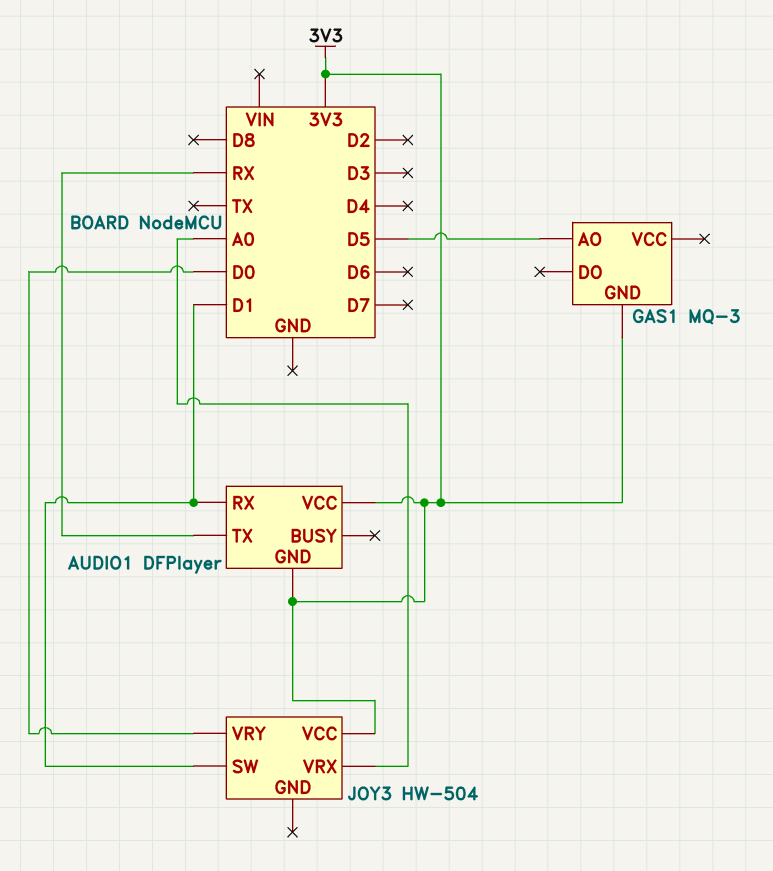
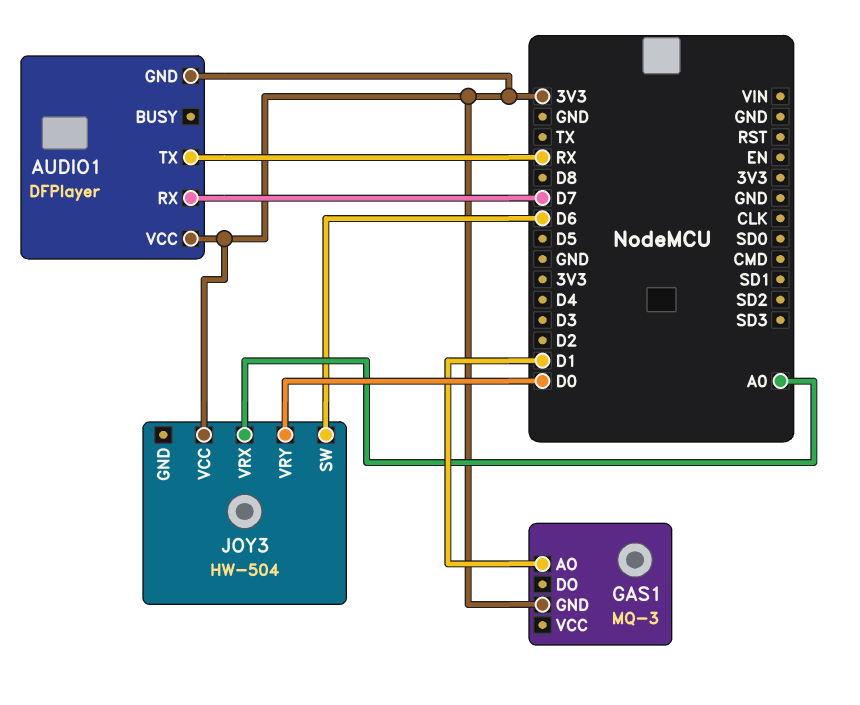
AUDIO1 pin RX: D1 -> D7
GAS1 pin AO: D5 -> D1
JOY3 pin SW: D1 -> D6

